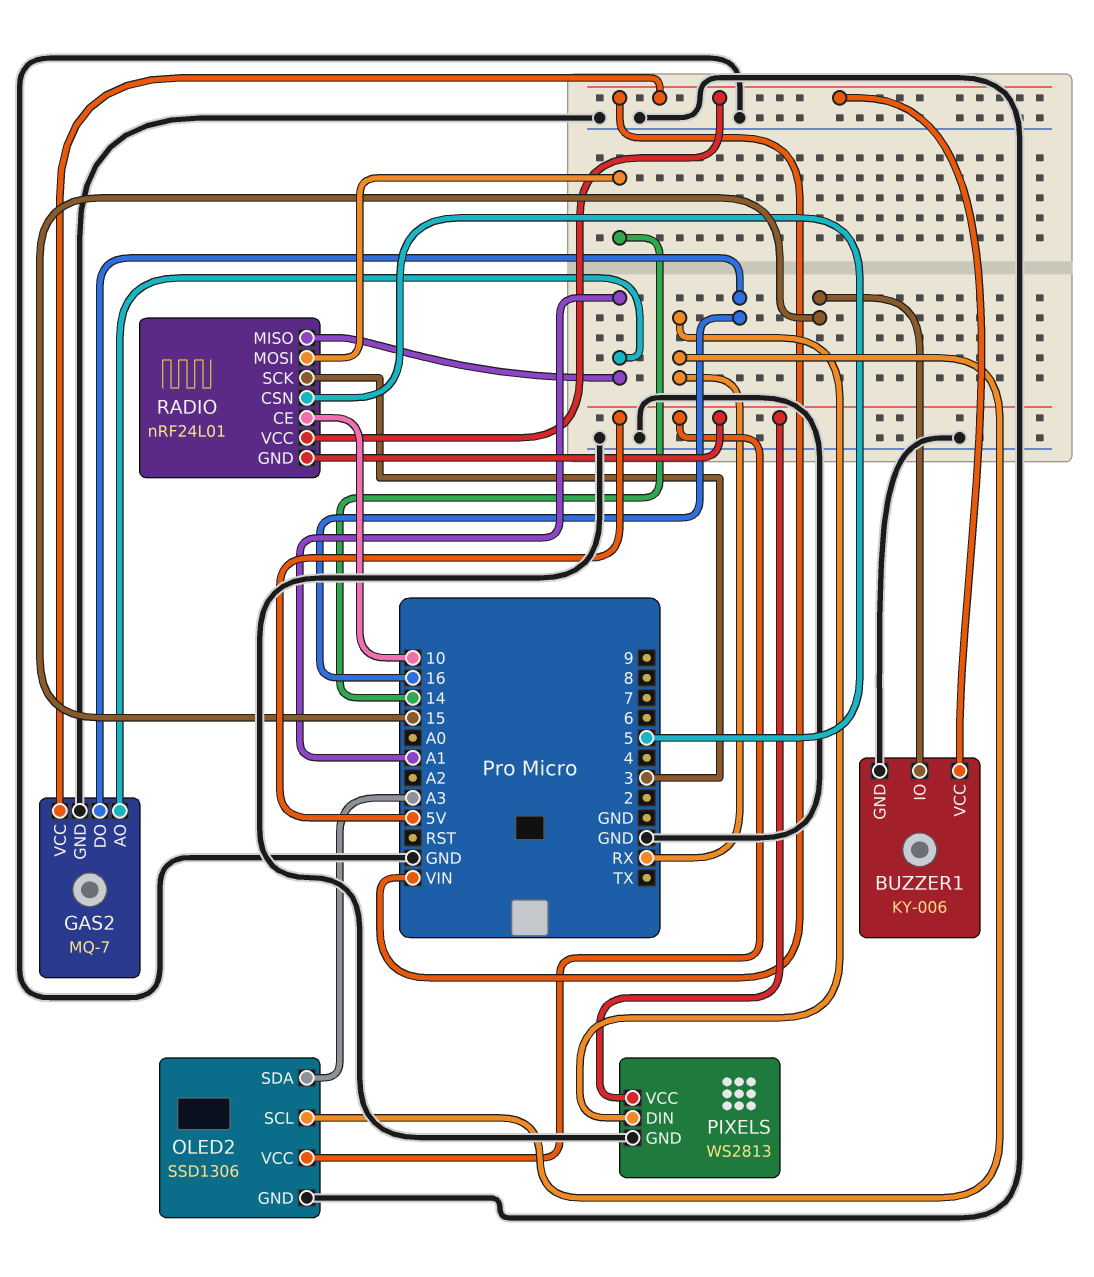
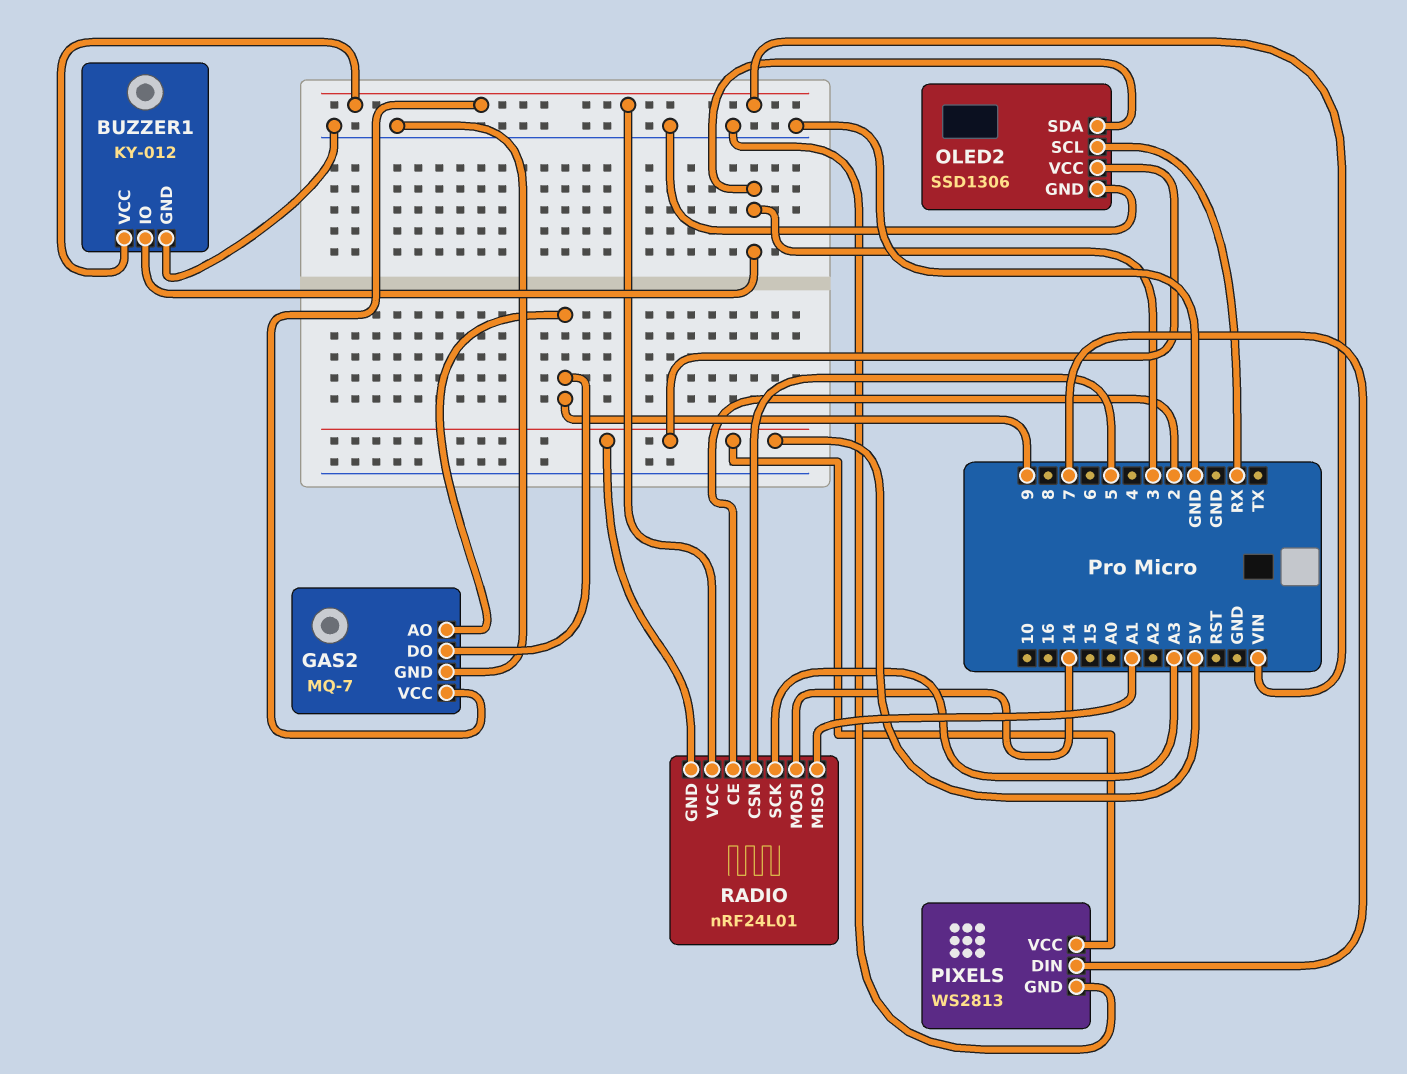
BUZZER1: KY-006 -> KY-012
BUZZER1 pin IO: 15 -> 3
GAS2 pin AO: A1 -> 9
GAS2 pin DO: 16 -> 9
OLED2 pin SDA: A3 -> 3
PIXELS pin DIN: RX -> 7
RADIO pin CE: 10 -> 2
RADIO pin SCK: 3 -> A3

